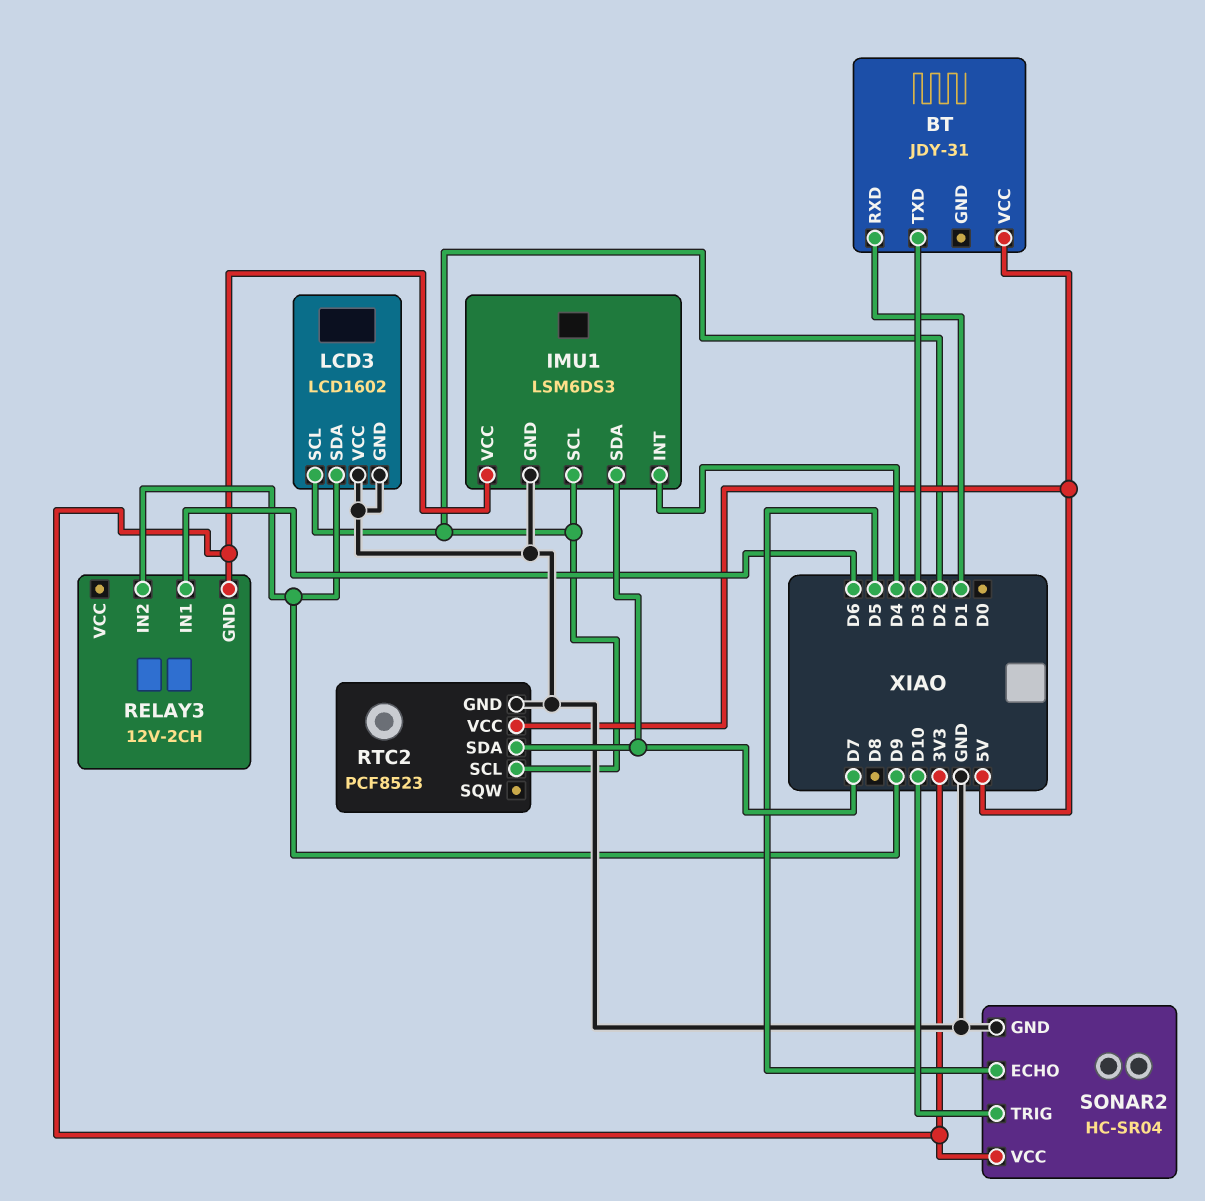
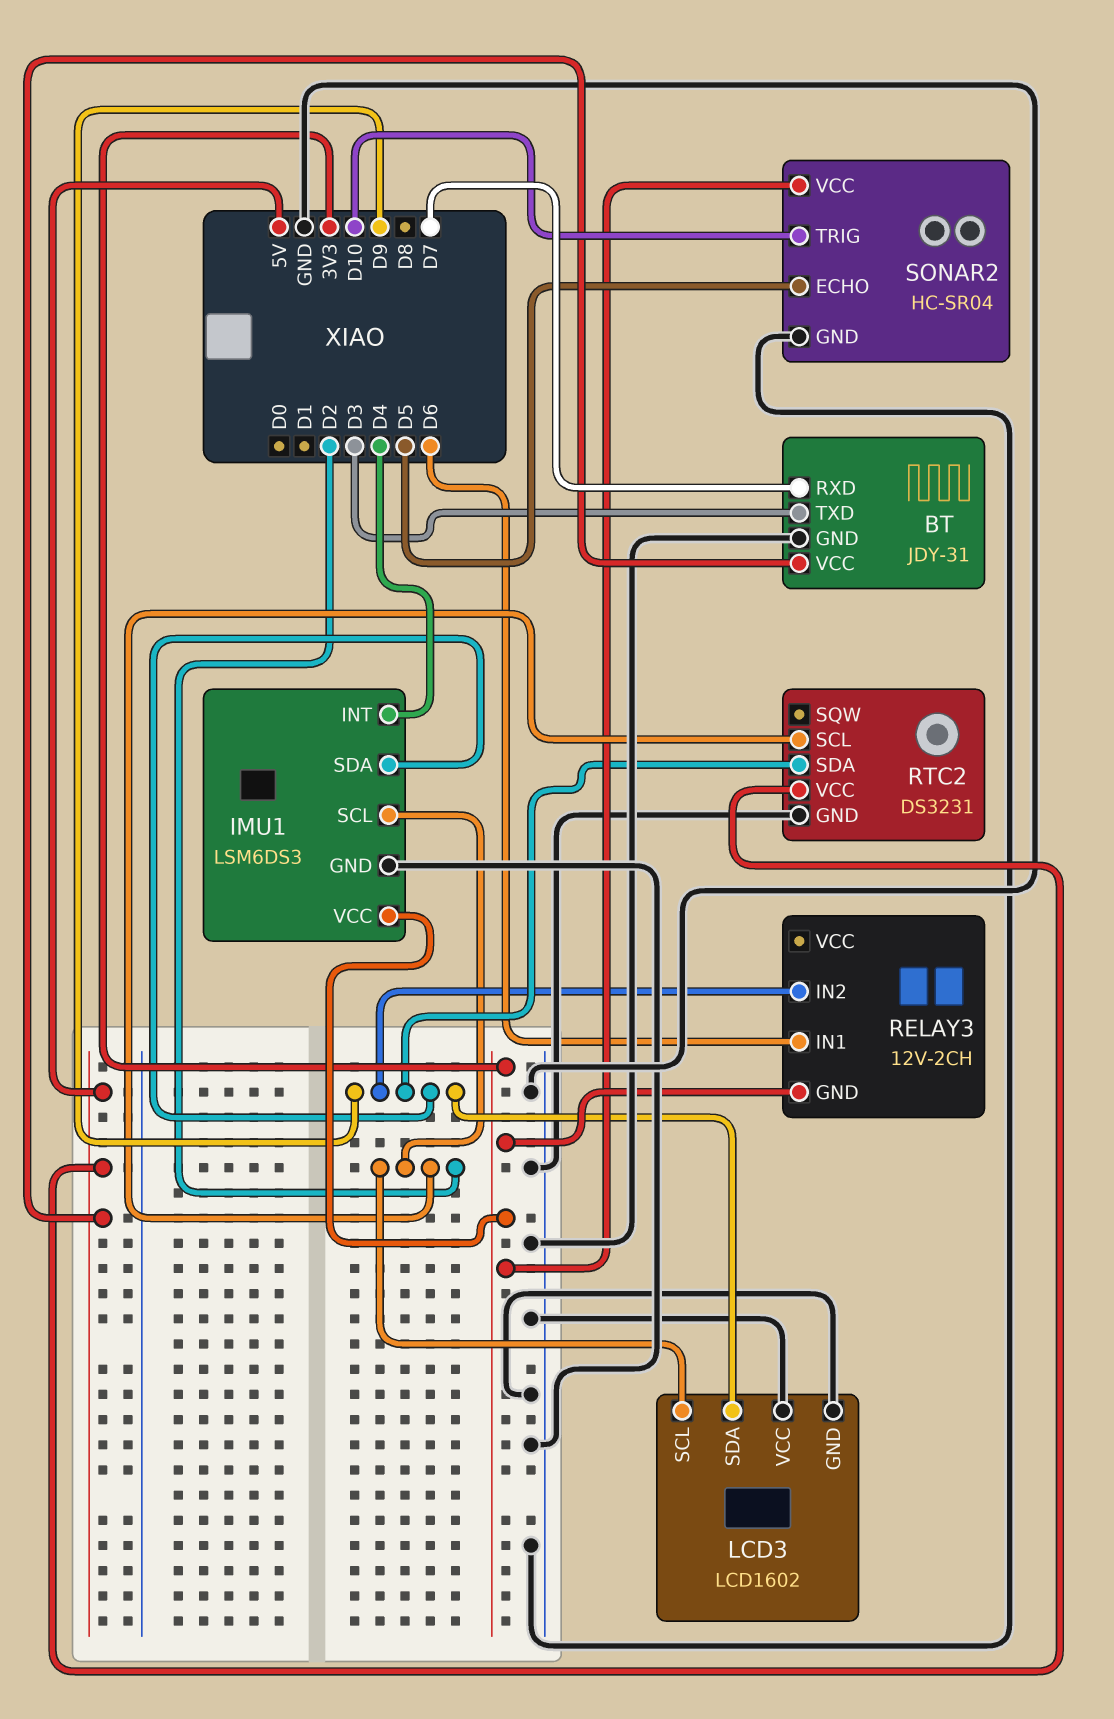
BT pin GND: none -> GND
BT pin RXD: D1 -> D7
IMU1 pin SDA: D7 -> D9
RTC2: PCF8523 -> DS3231
RTC2 pin SDA: D7 -> D9

